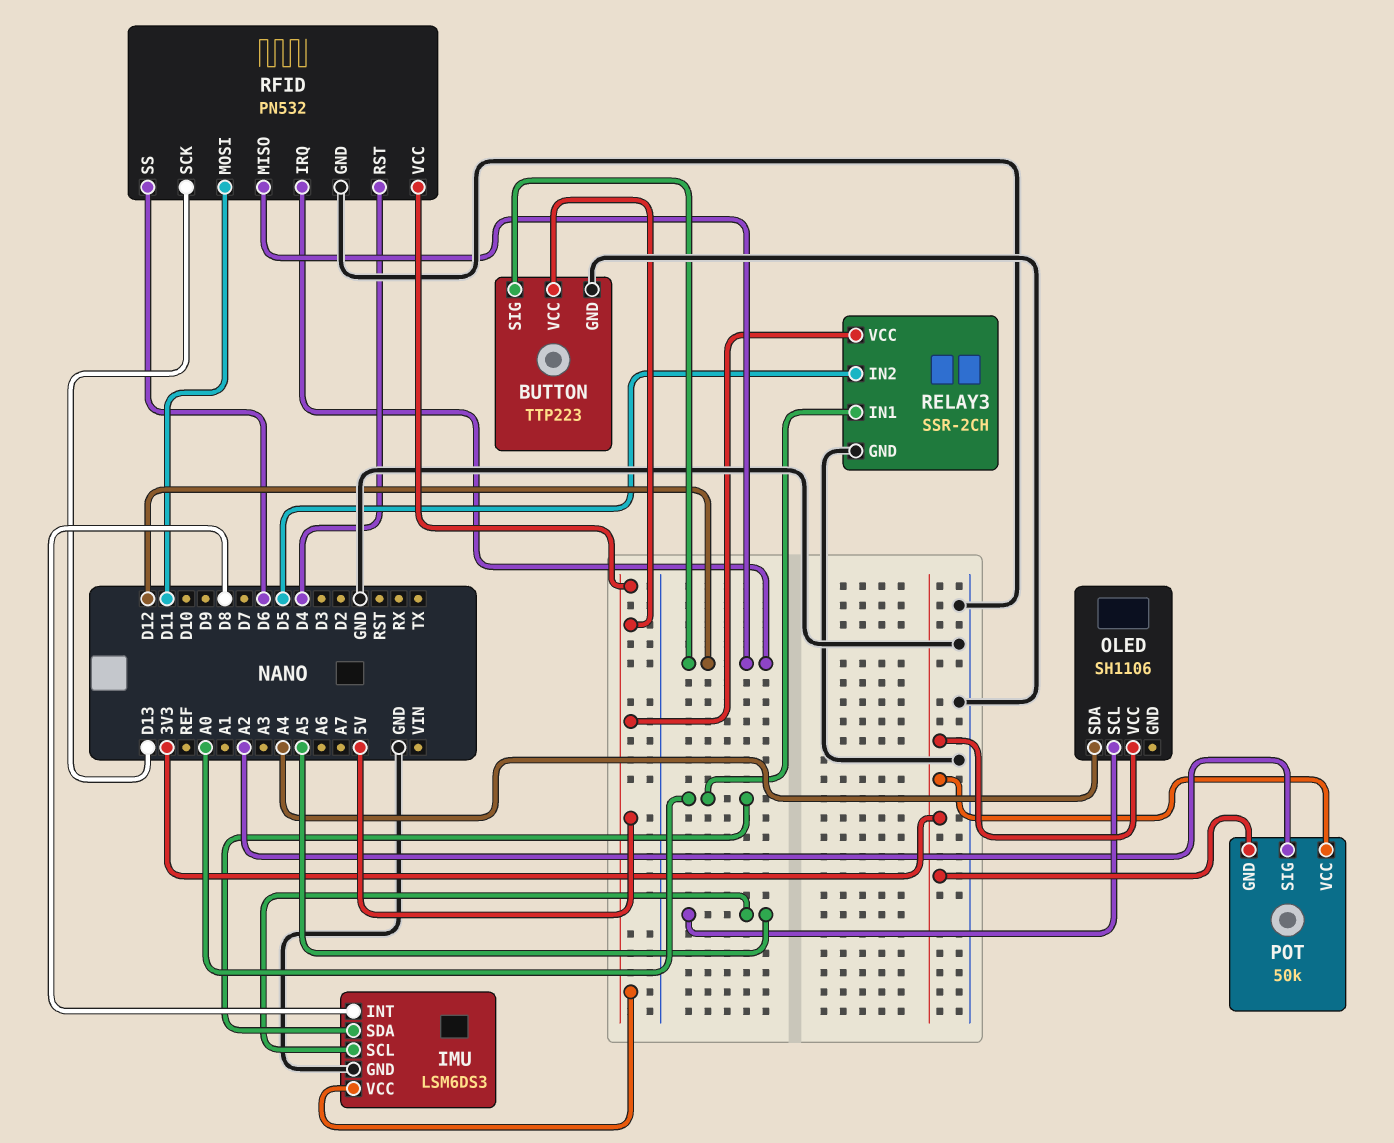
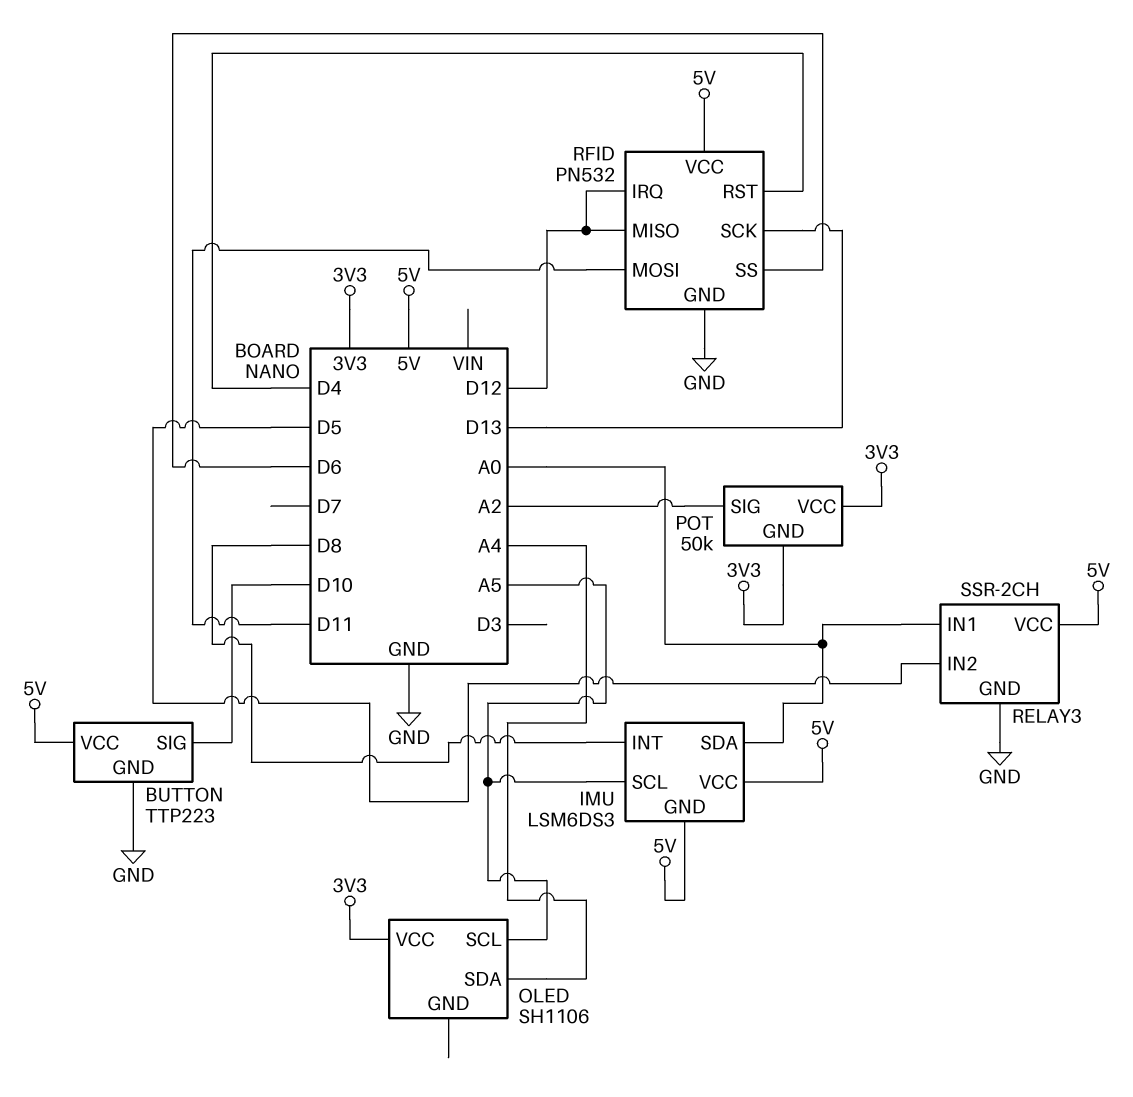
BUTTON pin SIG: D12 -> D10
IMU pin GND: GND -> 5V

